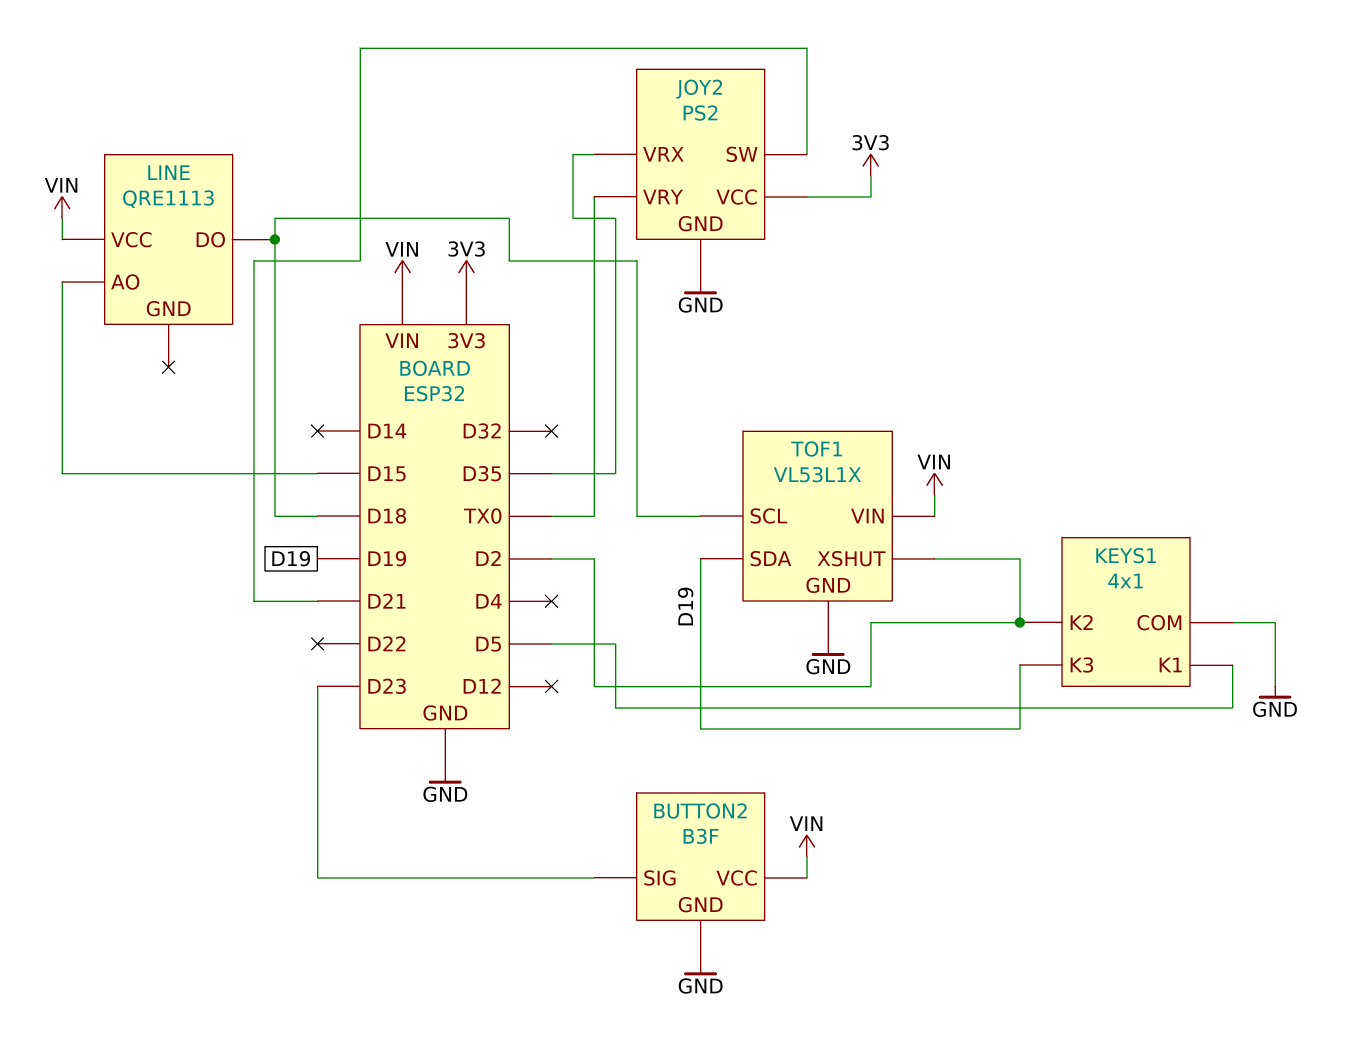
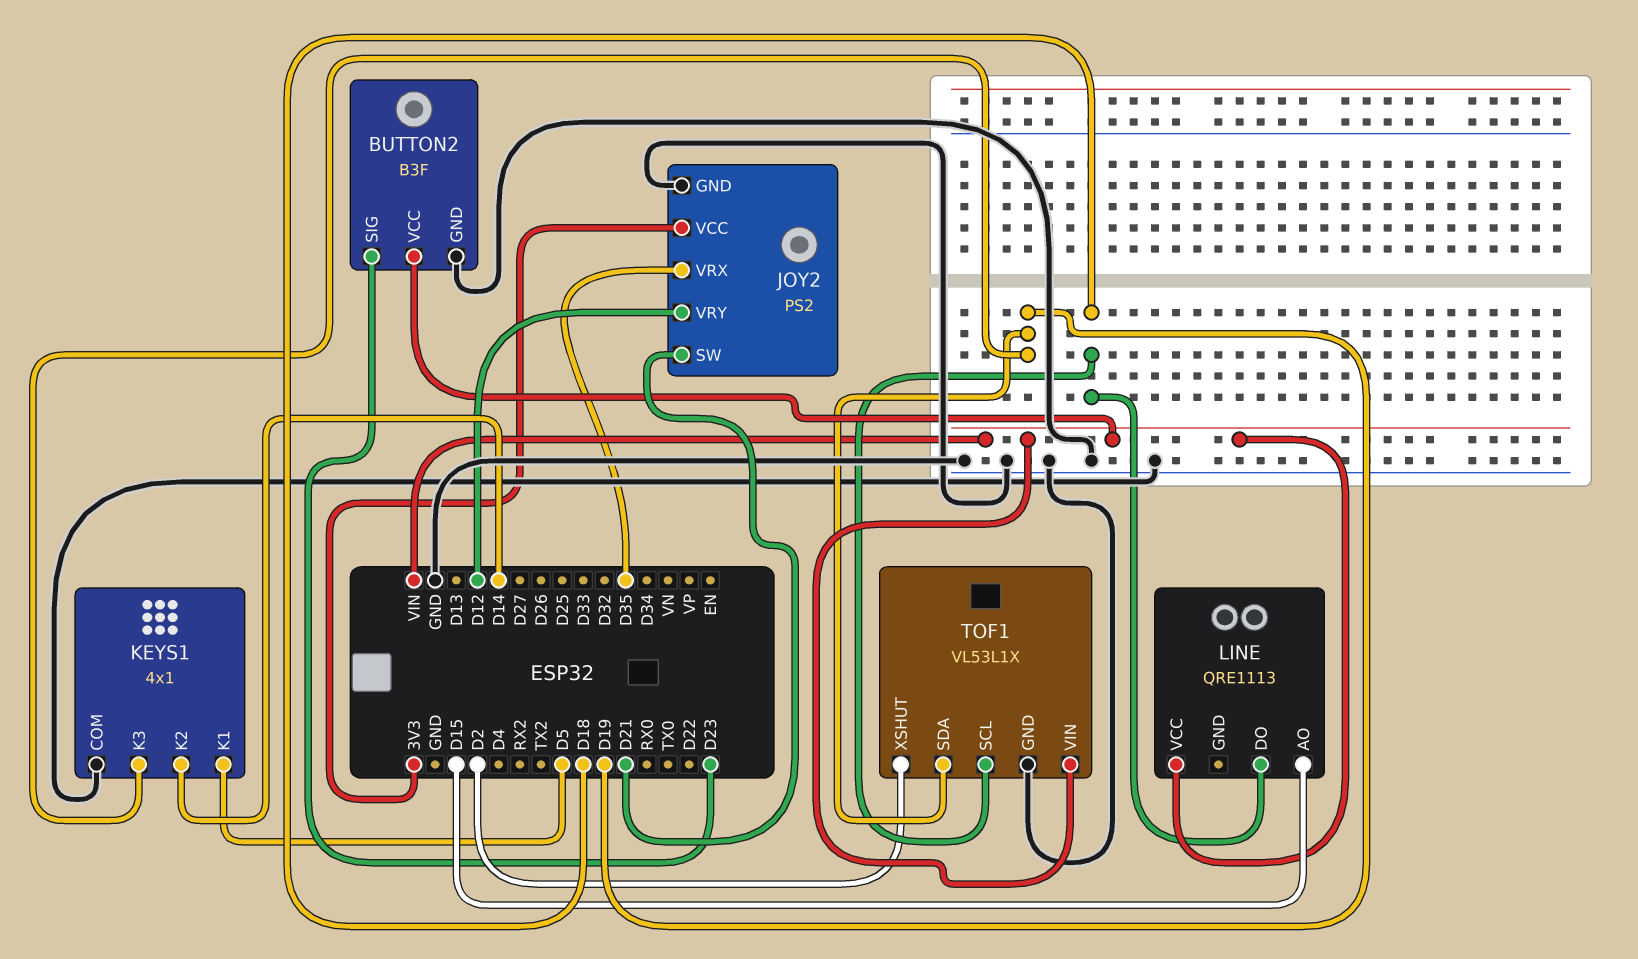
JOY2 pin VRY: TX0 -> D12
KEYS1 pin K2: D2 -> D14

